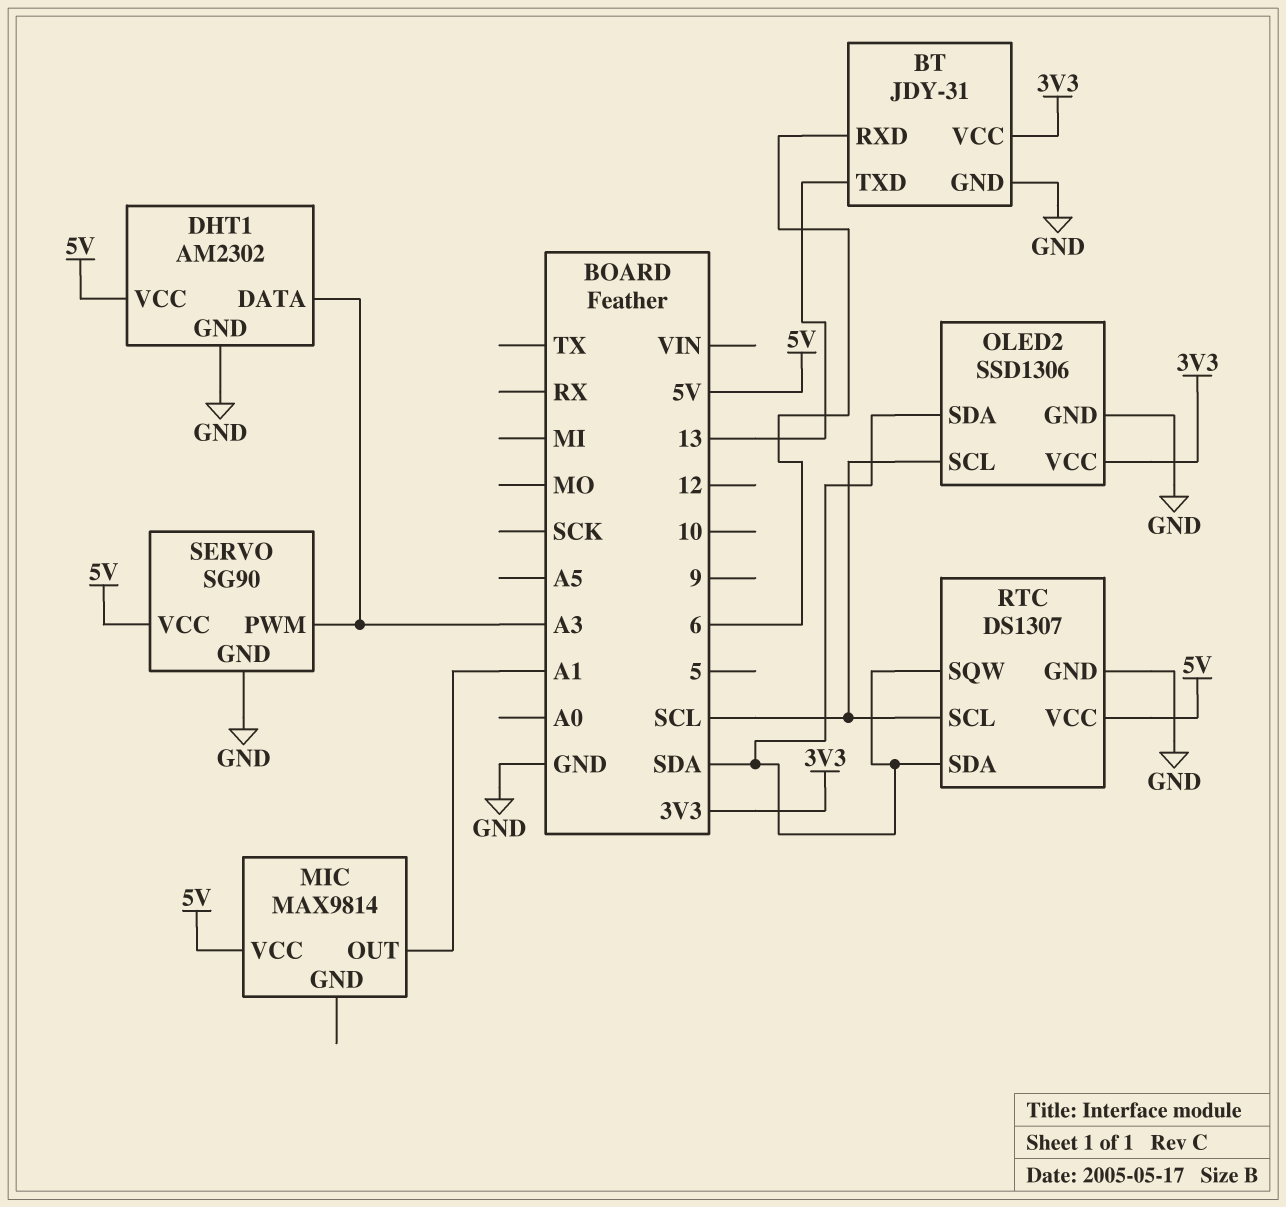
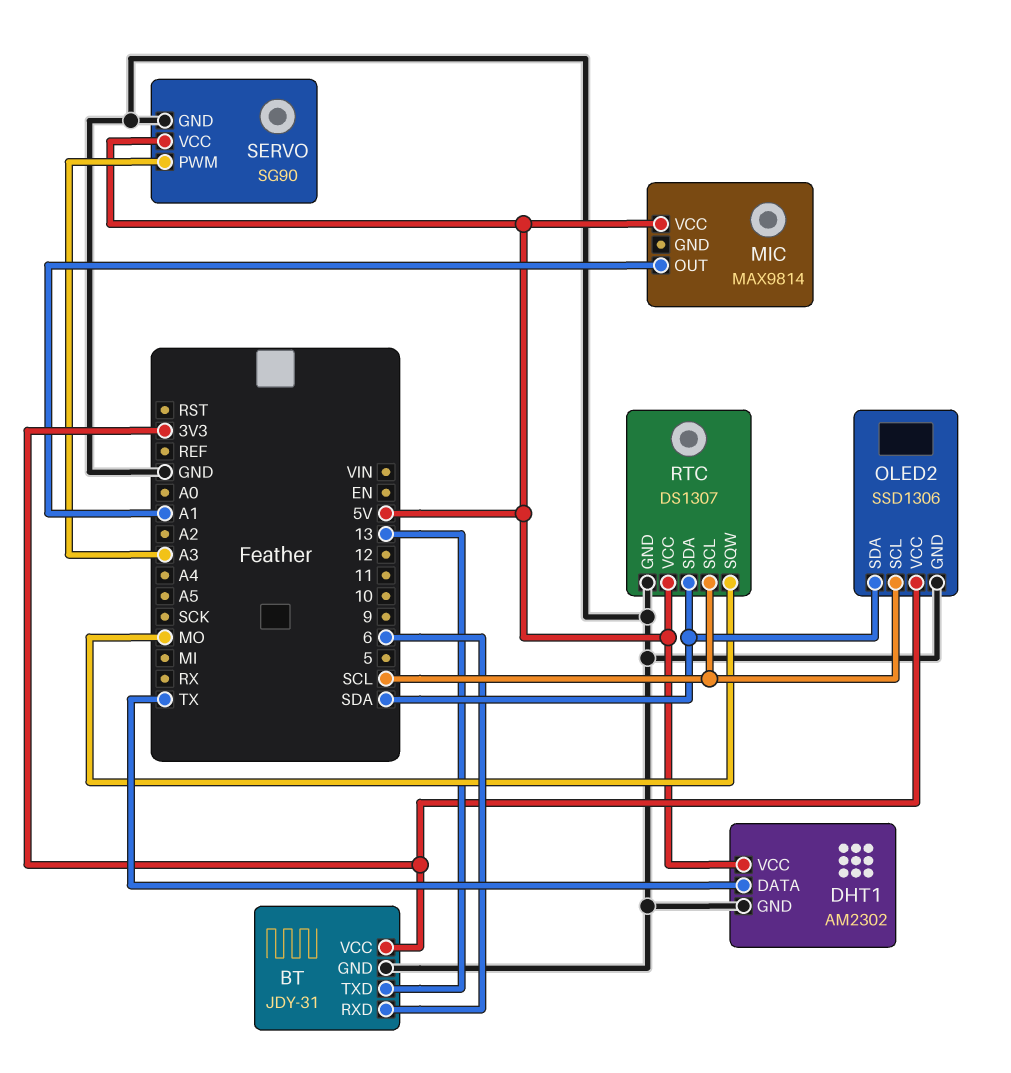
DHT1 pin DATA: A3 -> TX
RTC pin SQW: SDA -> MO

